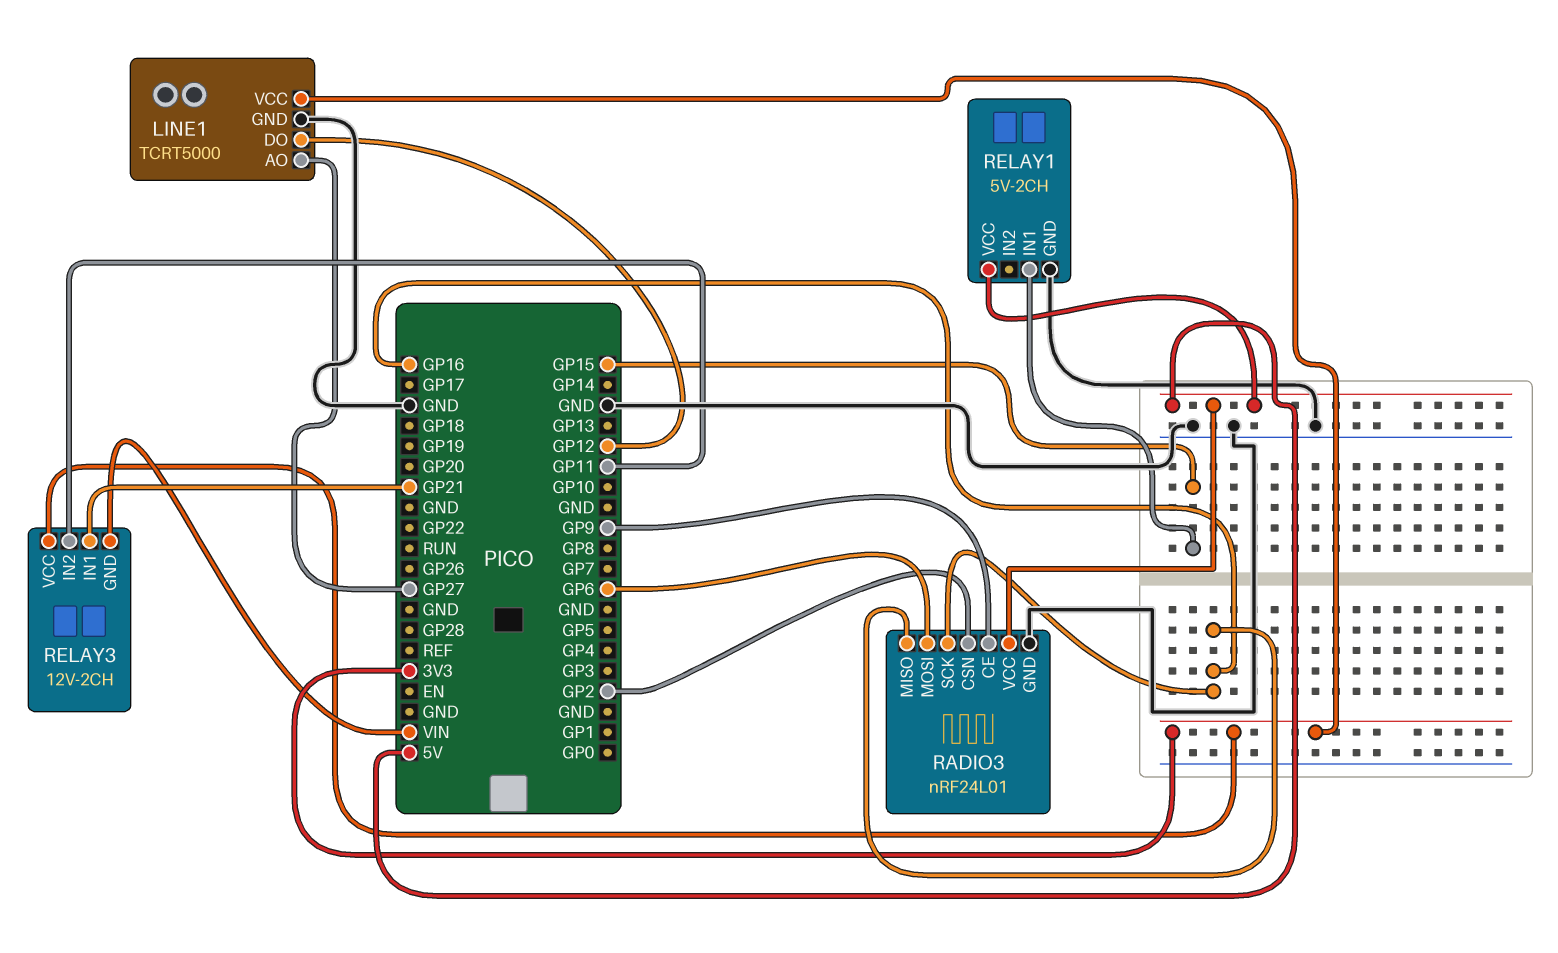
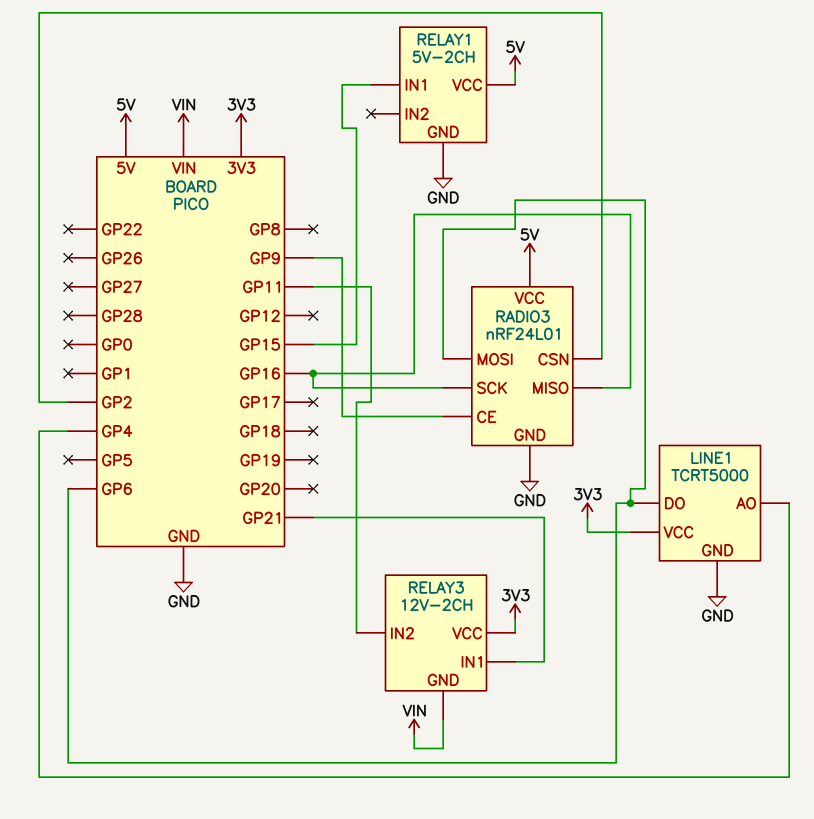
LINE1 pin AO: GP27 -> GP4
LINE1 pin DO: GP12 -> GP6

